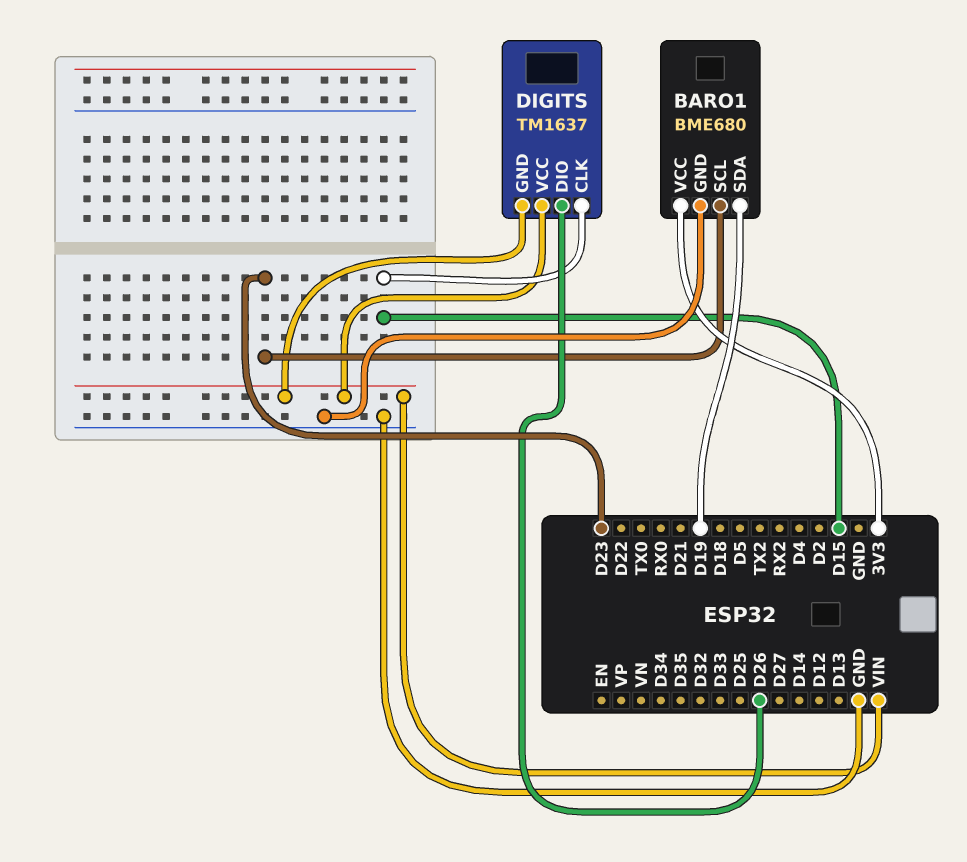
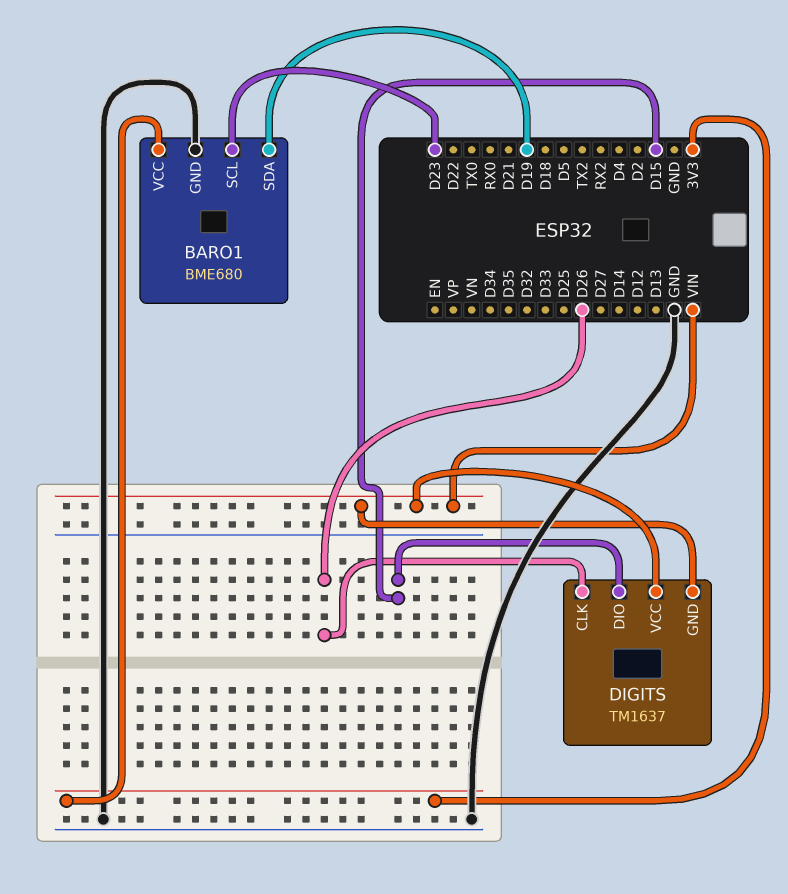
DIGITS pin CLK: D15 -> D26
DIGITS pin DIO: D26 -> D15

